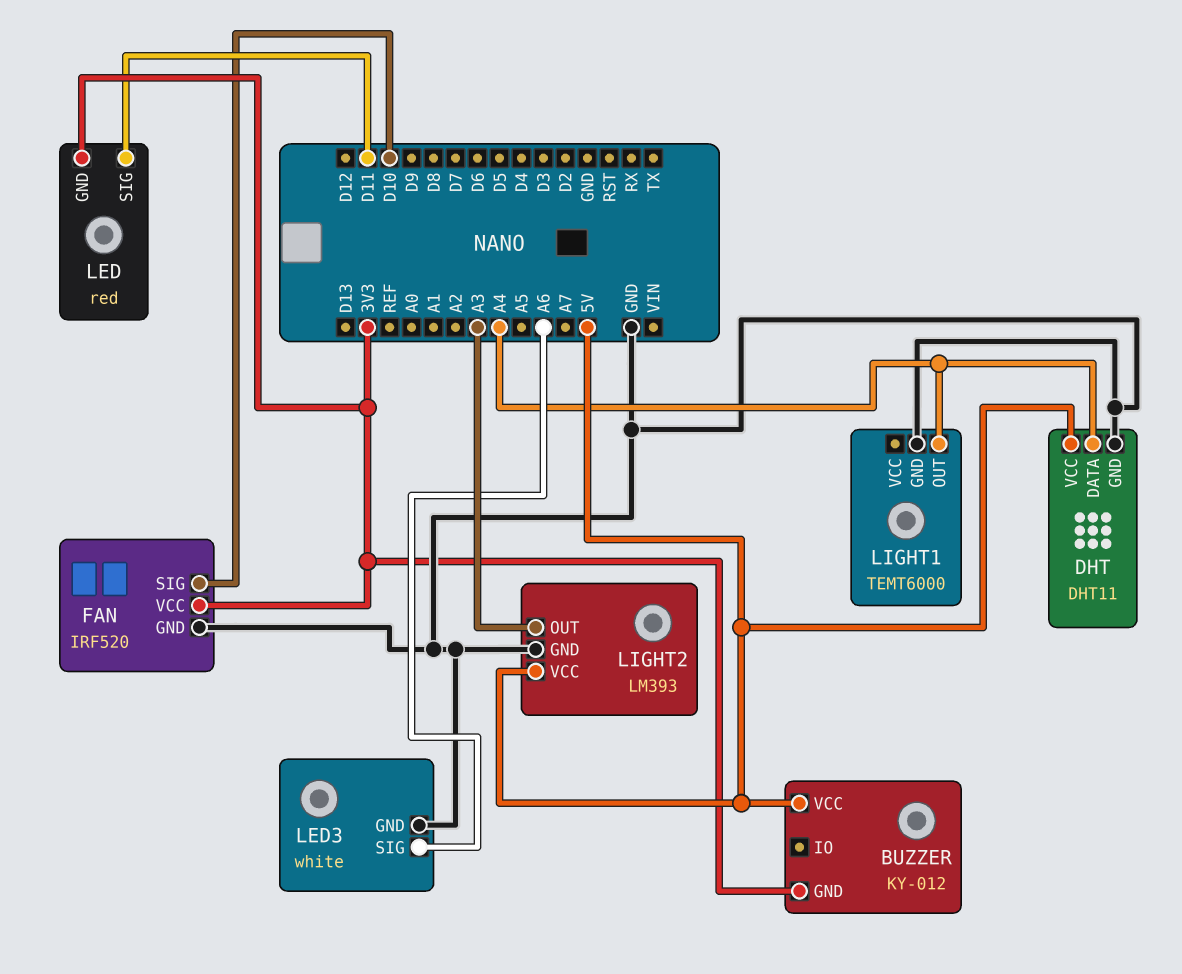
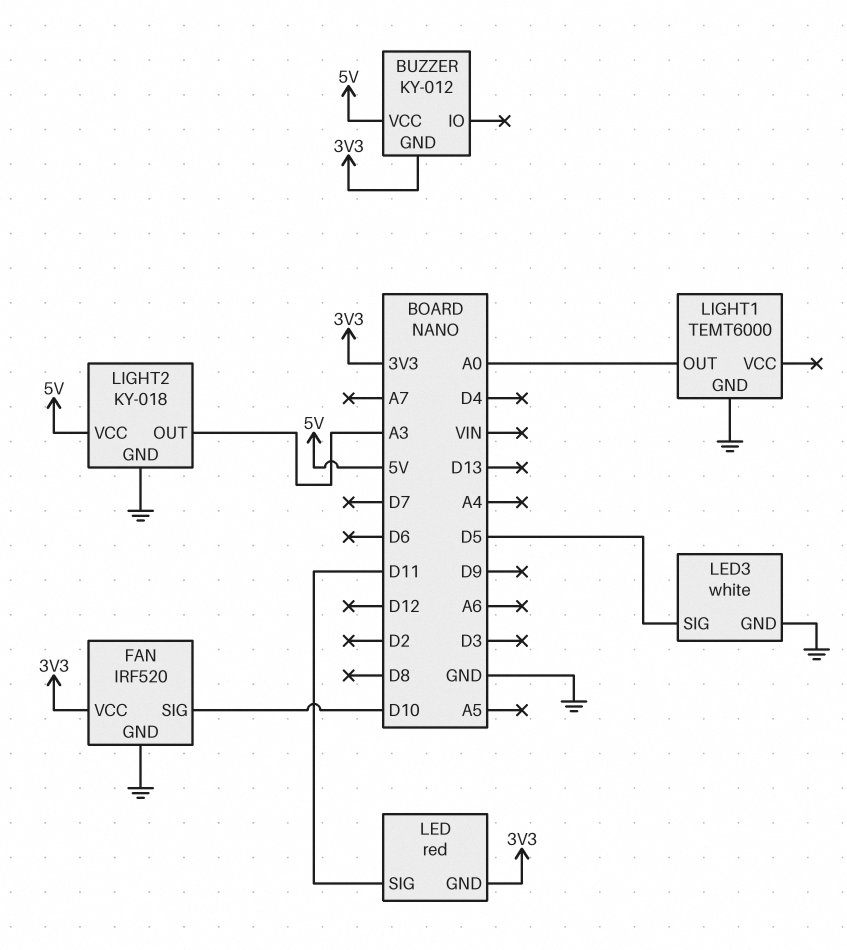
DHT: DHT11 -> none
DHT pin DATA: A4 -> none
DHT pin GND: GND -> none
DHT pin VCC: 5V -> none
LED3 pin SIG: A6 -> D5
LIGHT1 pin OUT: A4 -> A0
LIGHT2: LM393 -> KY-018

